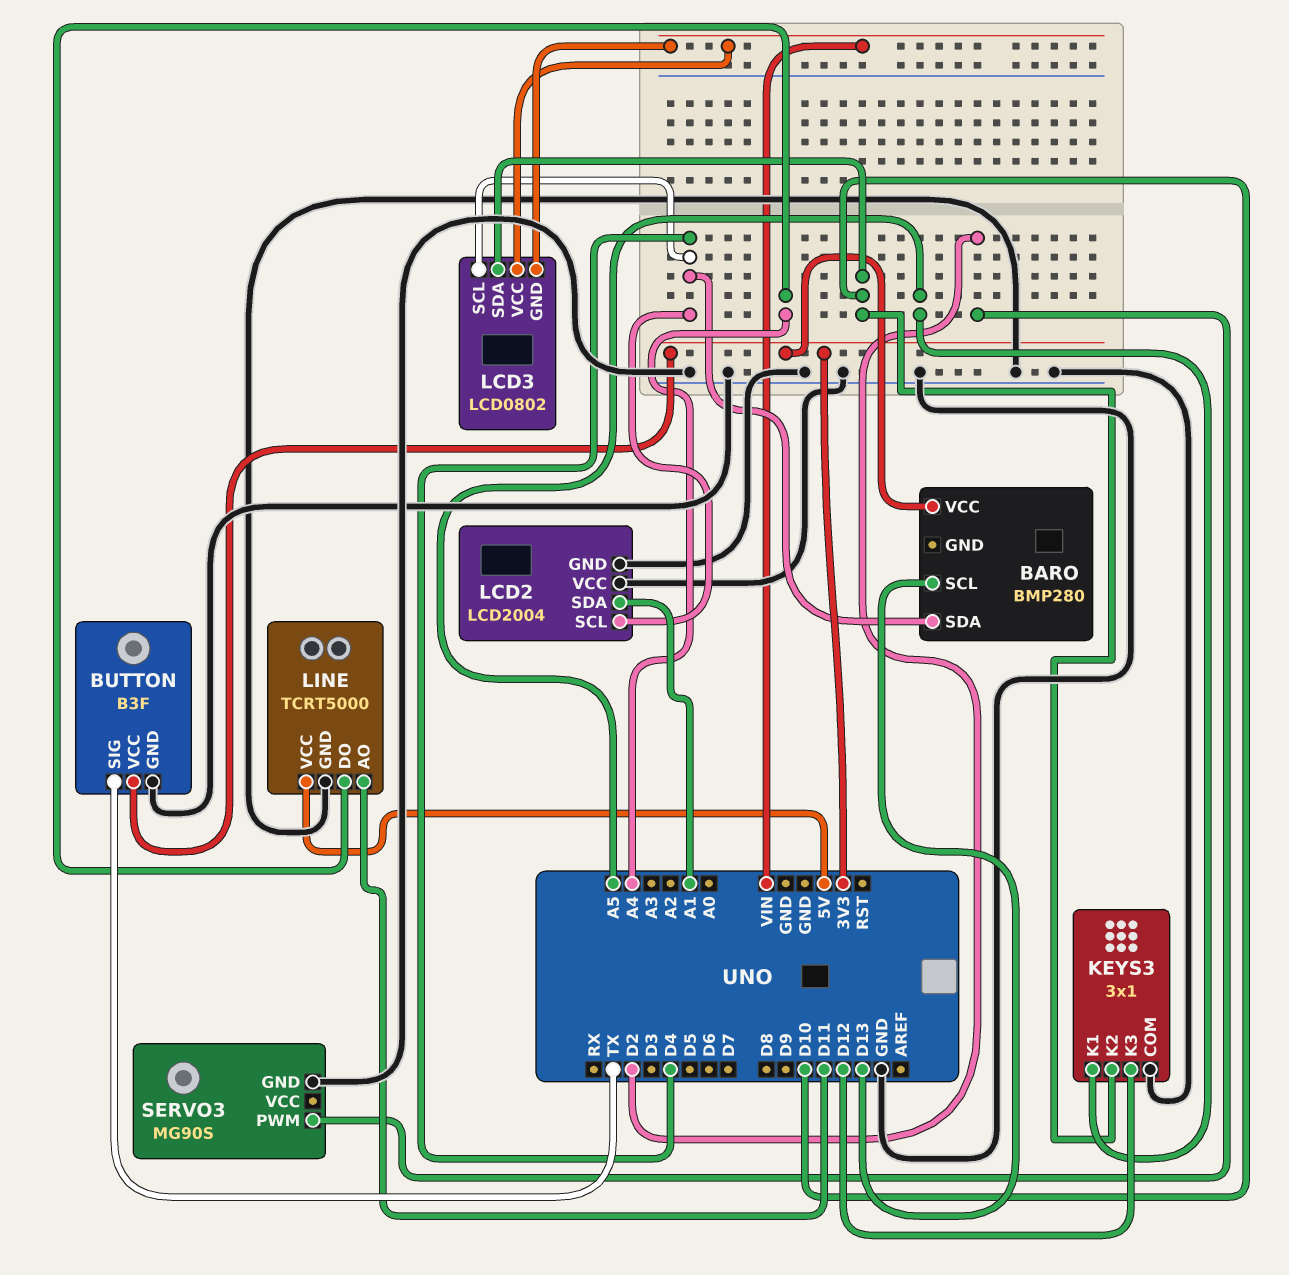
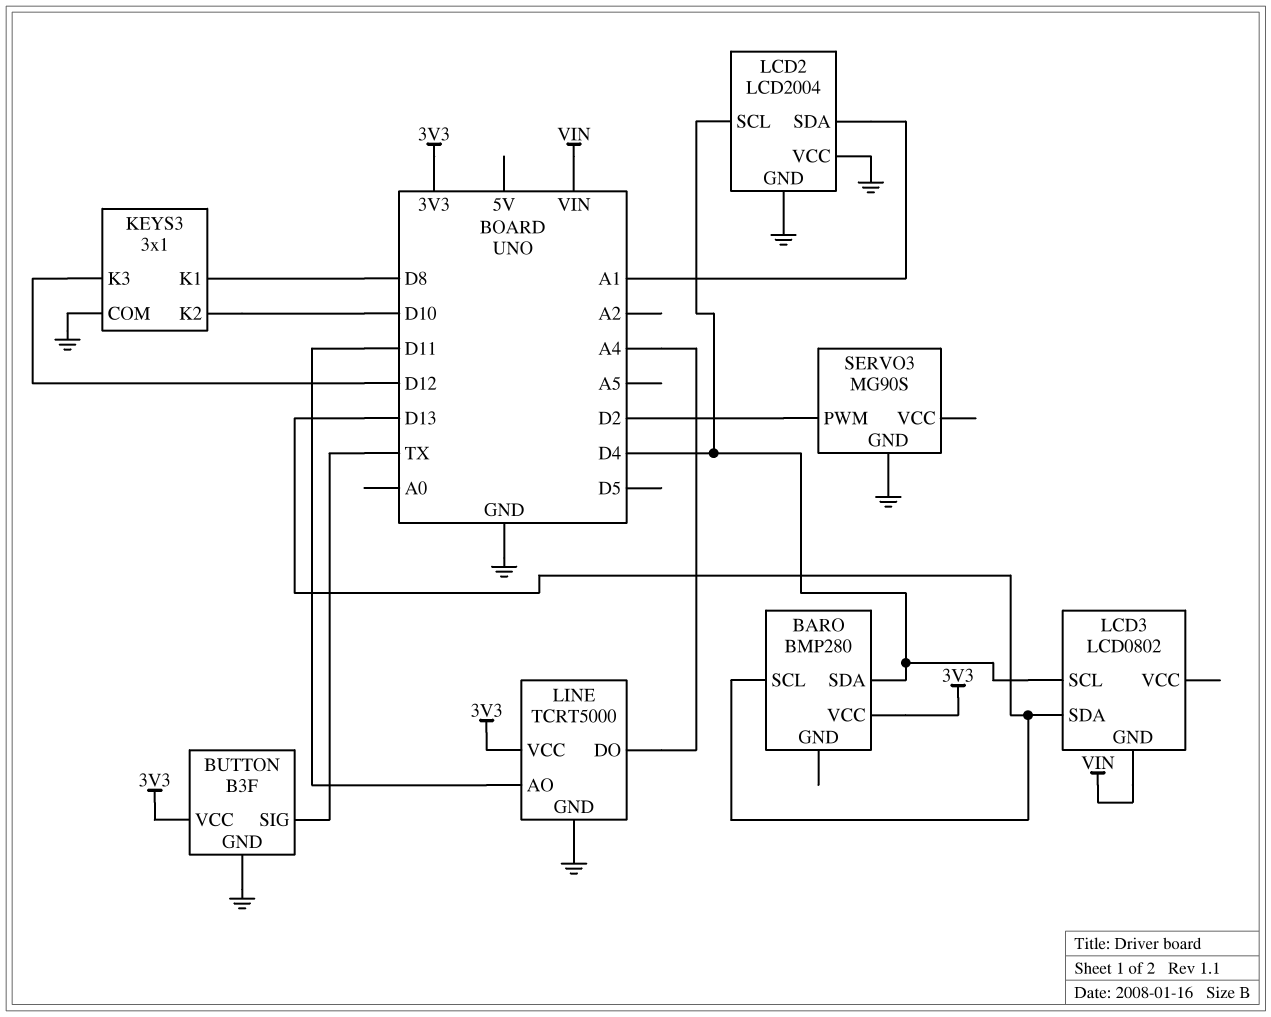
KEYS3 pin K1: A5 -> D8
LCD3 pin SDA: D10 -> D13
LCD3 pin VCC: VIN -> none
LINE pin VCC: 5V -> 3V3

